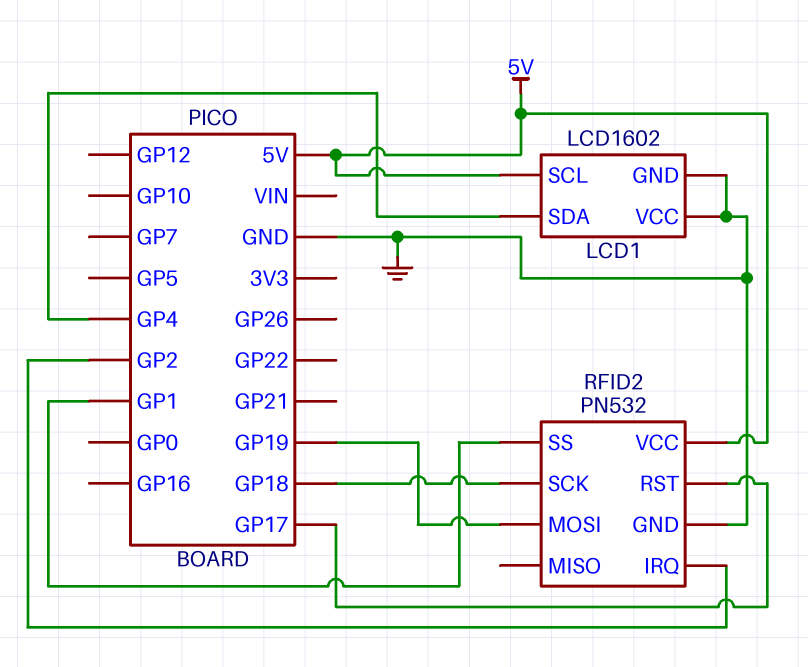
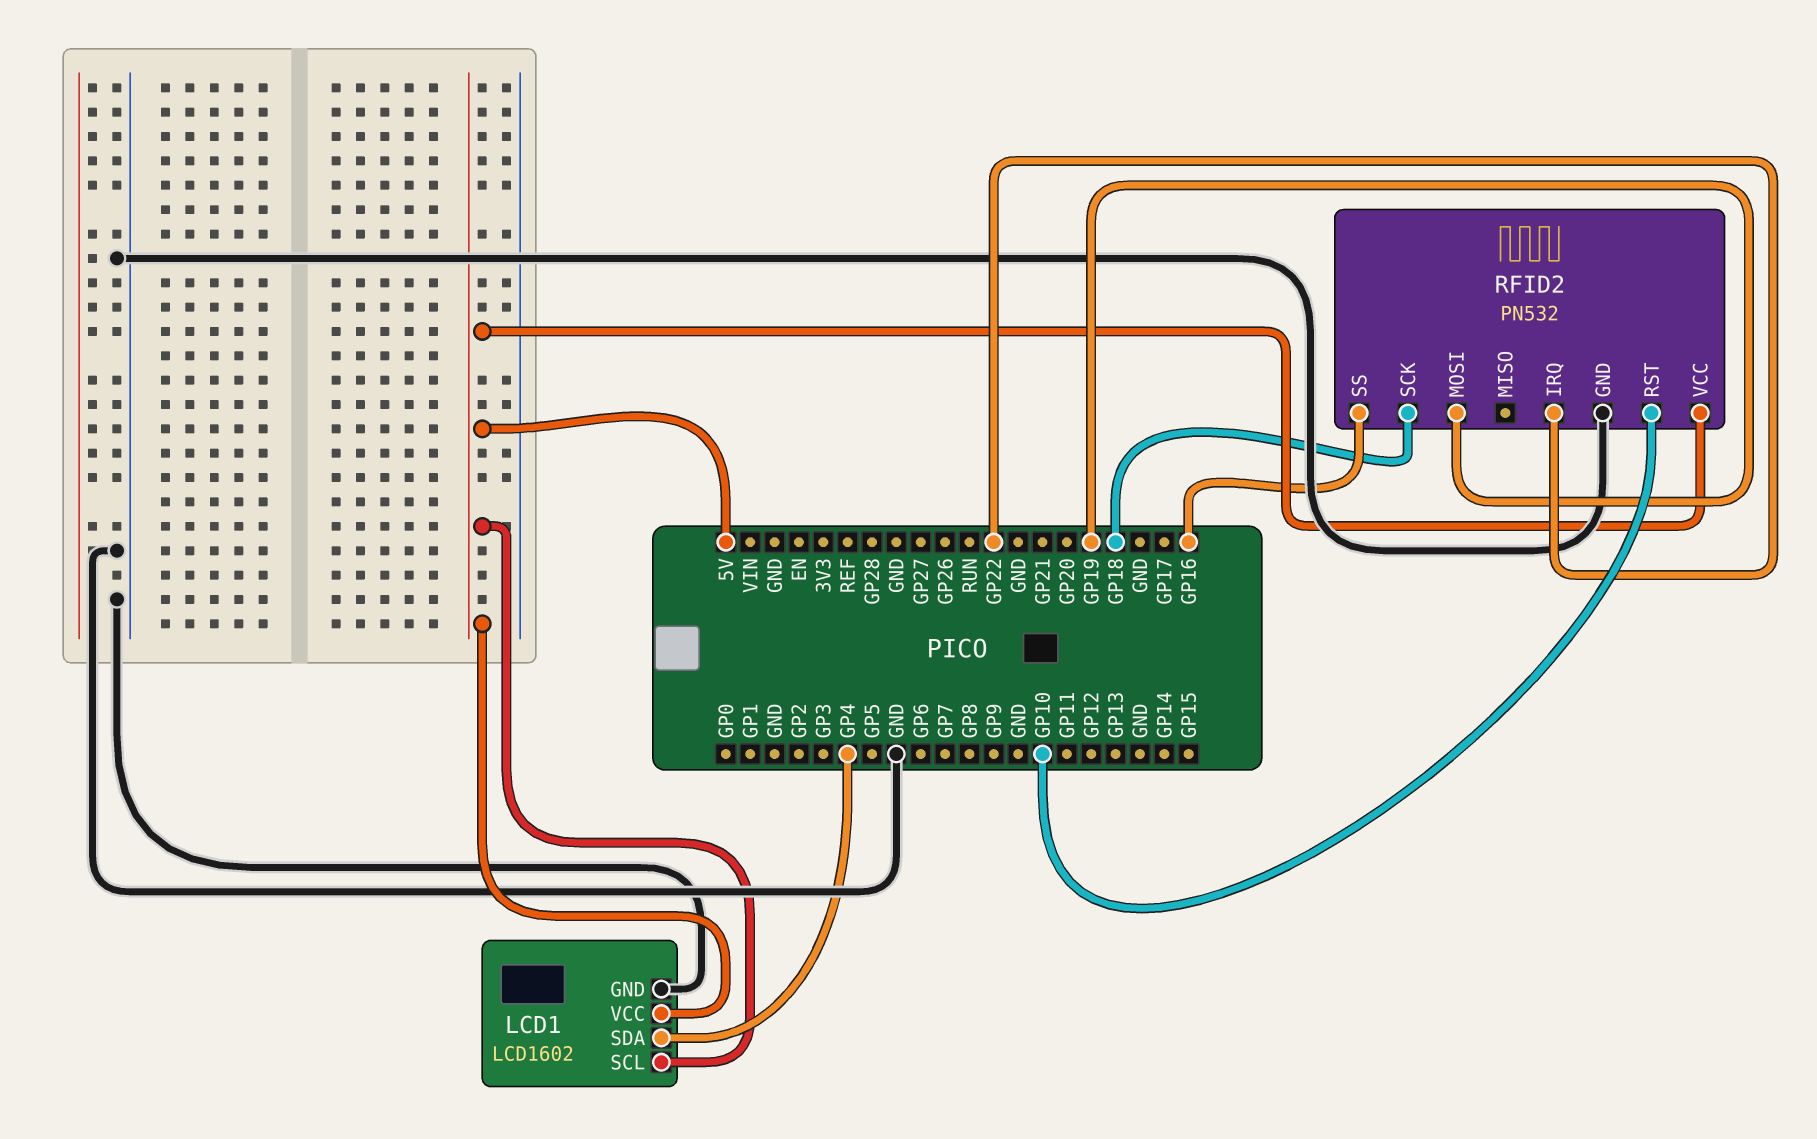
LCD1 pin VCC: GND -> 5V
RFID2 pin IRQ: GP2 -> GP22
RFID2 pin RST: GP17 -> GP10
RFID2 pin SS: GP1 -> GP16

